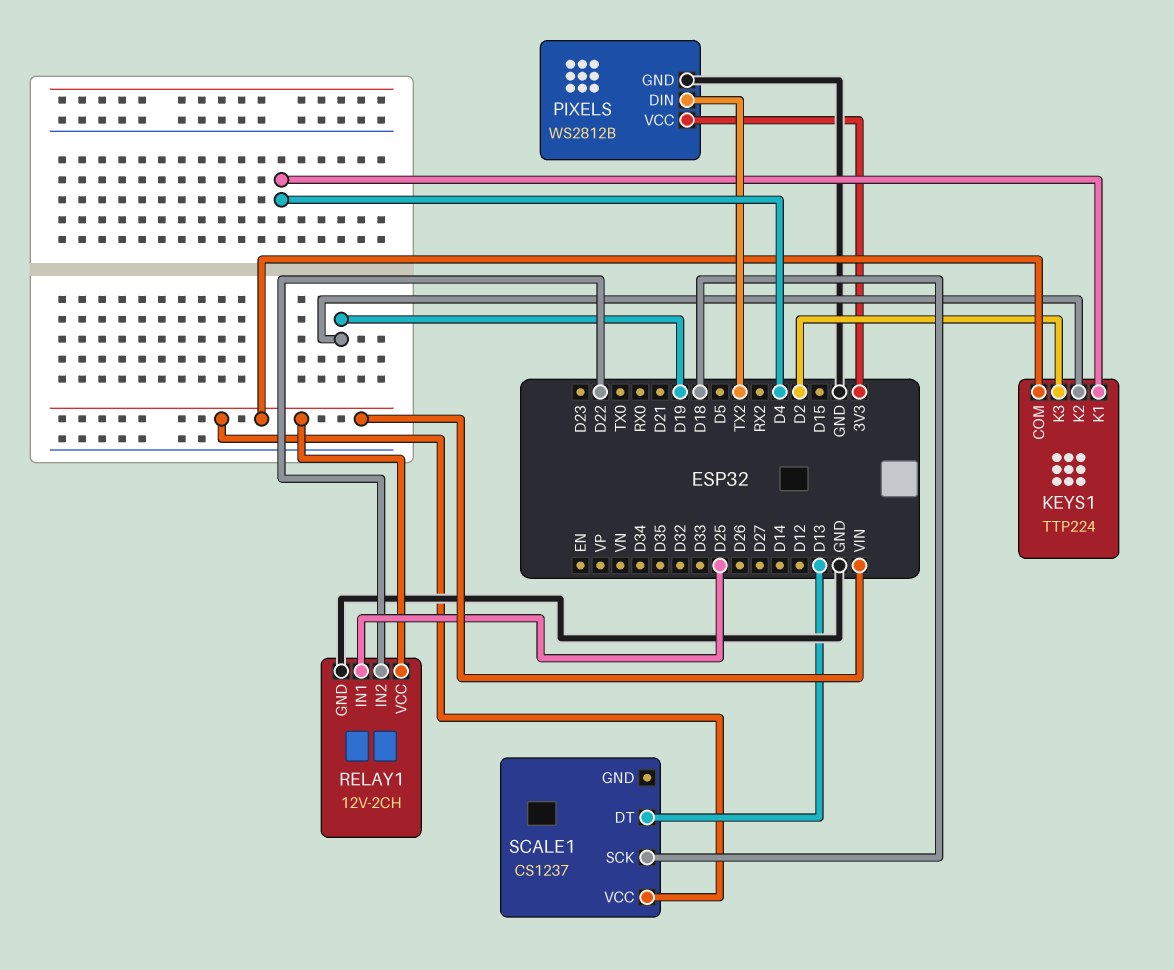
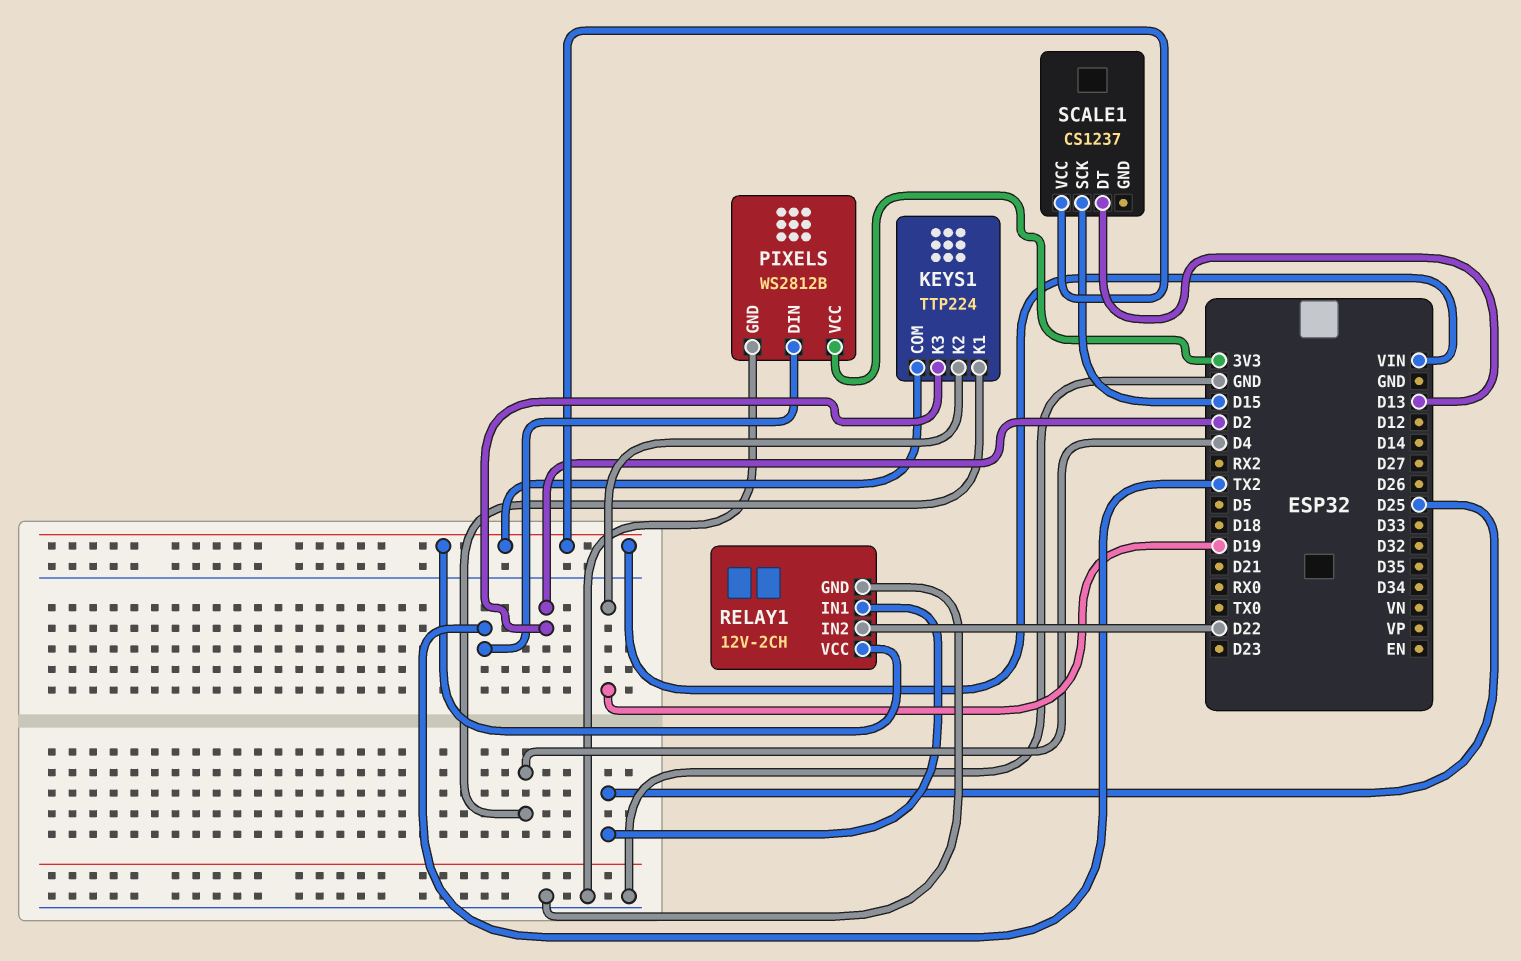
SCALE1 pin SCK: D18 -> D15

